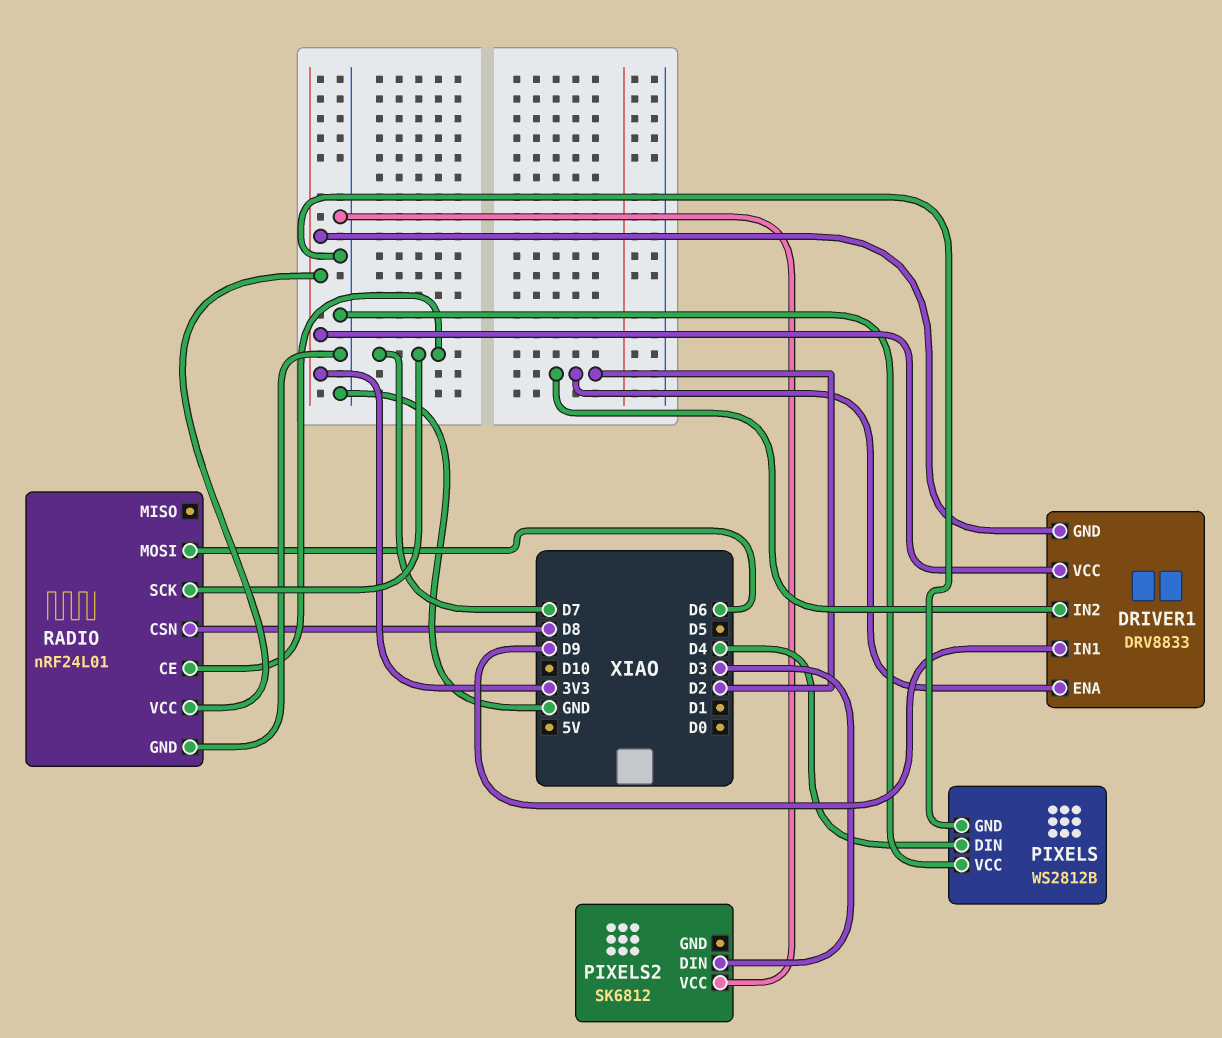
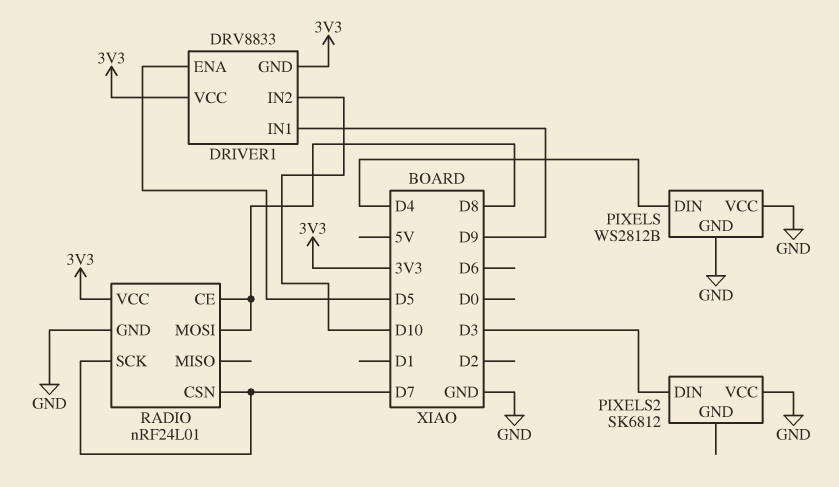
DRIVER1 pin ENA: D2 -> D5
DRIVER1 pin IN2: D2 -> D10
RADIO pin CE: D7 -> D8
RADIO pin CSN: D8 -> D7
RADIO pin MOSI: D6 -> D8

